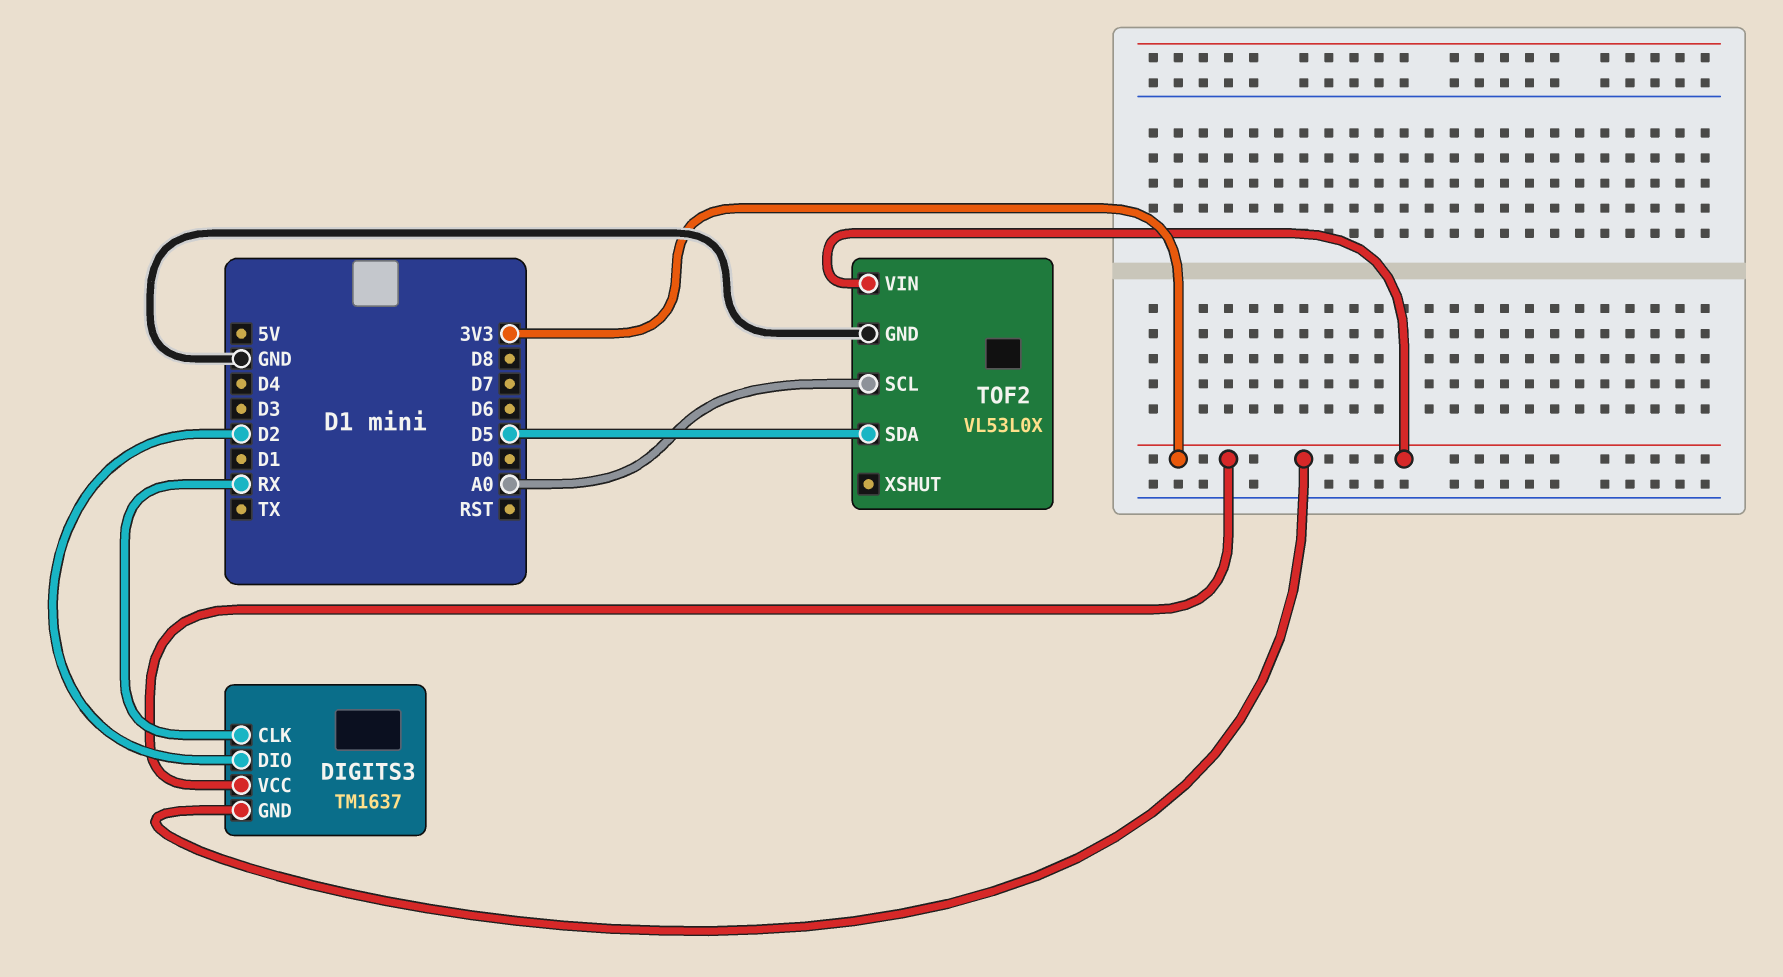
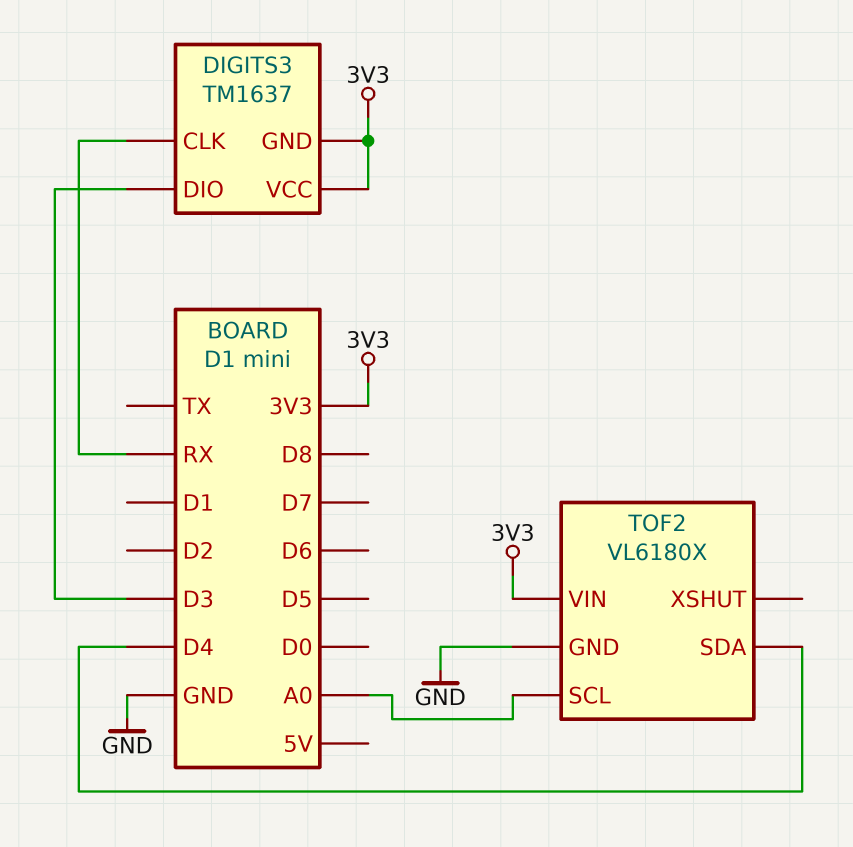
DIGITS3 pin DIO: D2 -> D3
TOF2: VL53L0X -> VL6180X
TOF2 pin SDA: D5 -> D4

